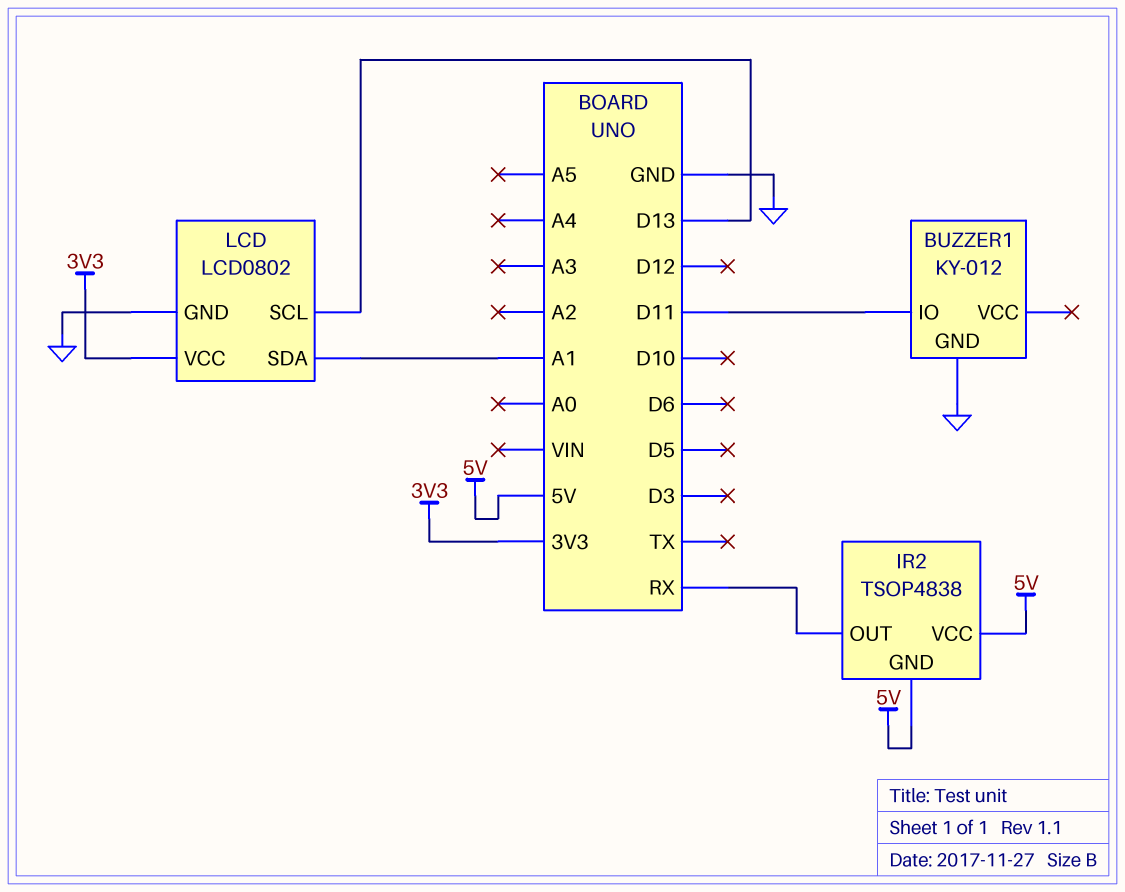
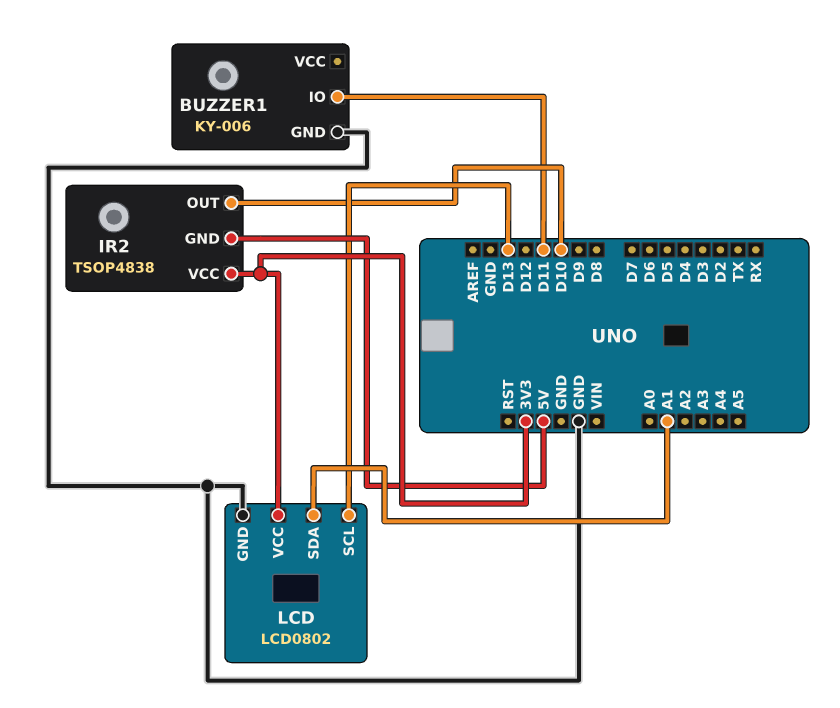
BUZZER1: KY-012 -> KY-006
IR2 pin OUT: RX -> D10
IR2 pin VCC: 5V -> 3V3

